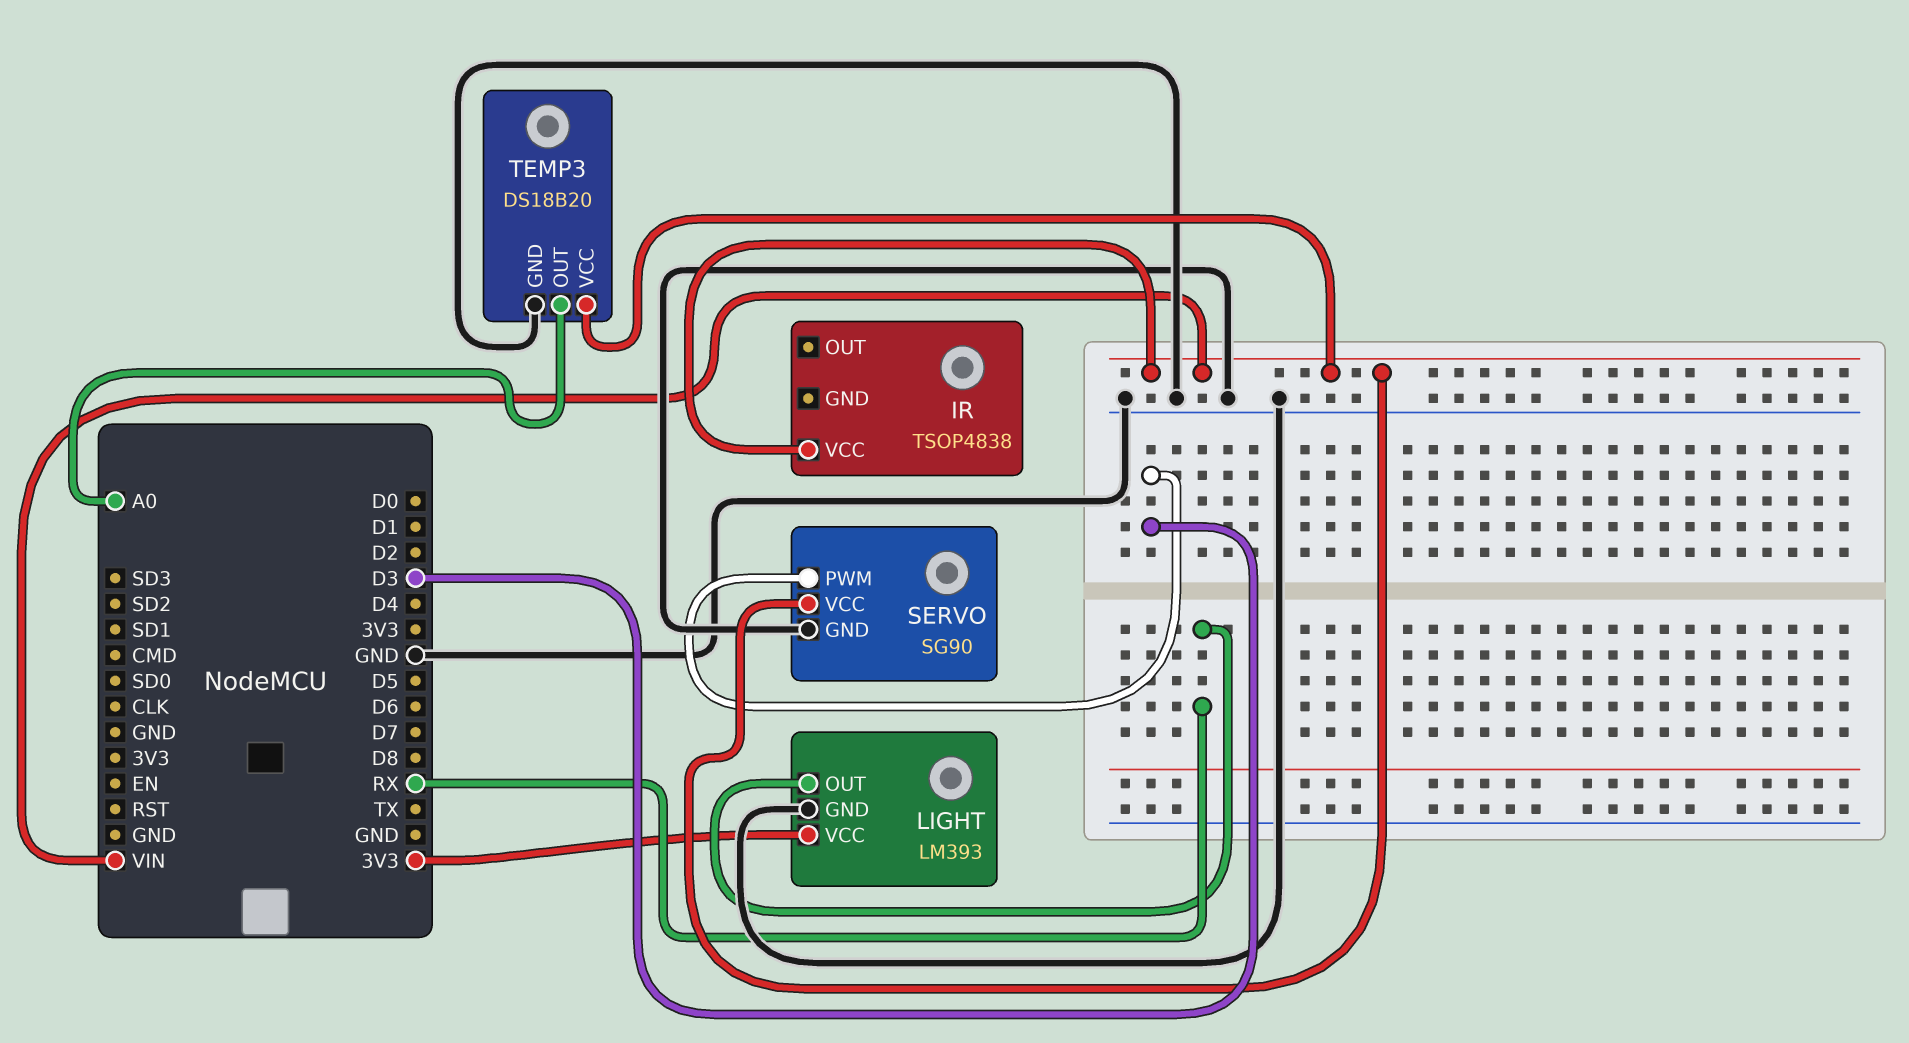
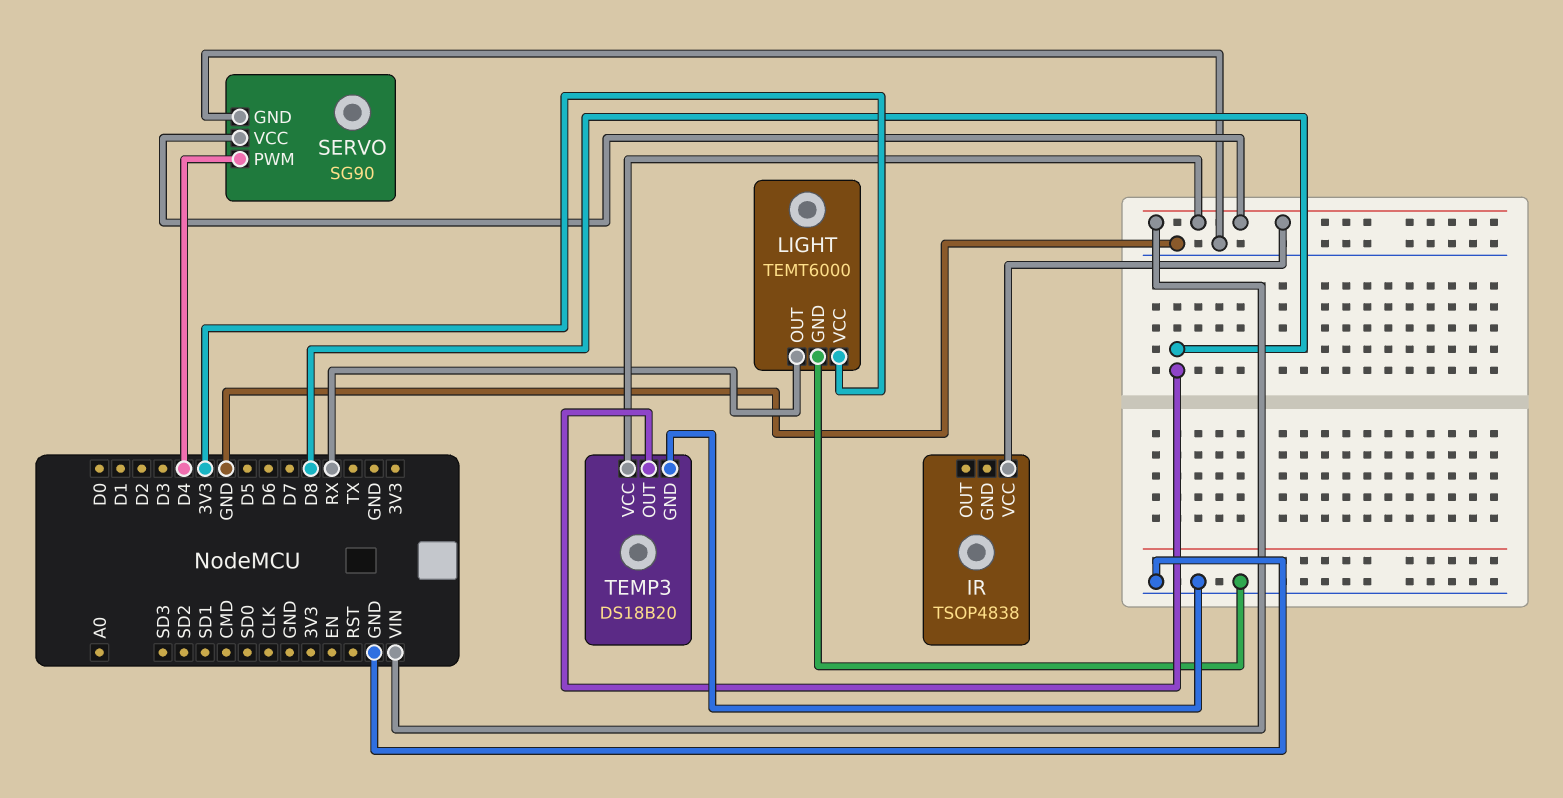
LIGHT: LM393 -> TEMT6000
SERVO pin PWM: D3 -> D4
TEMP3 pin OUT: A0 -> D8

